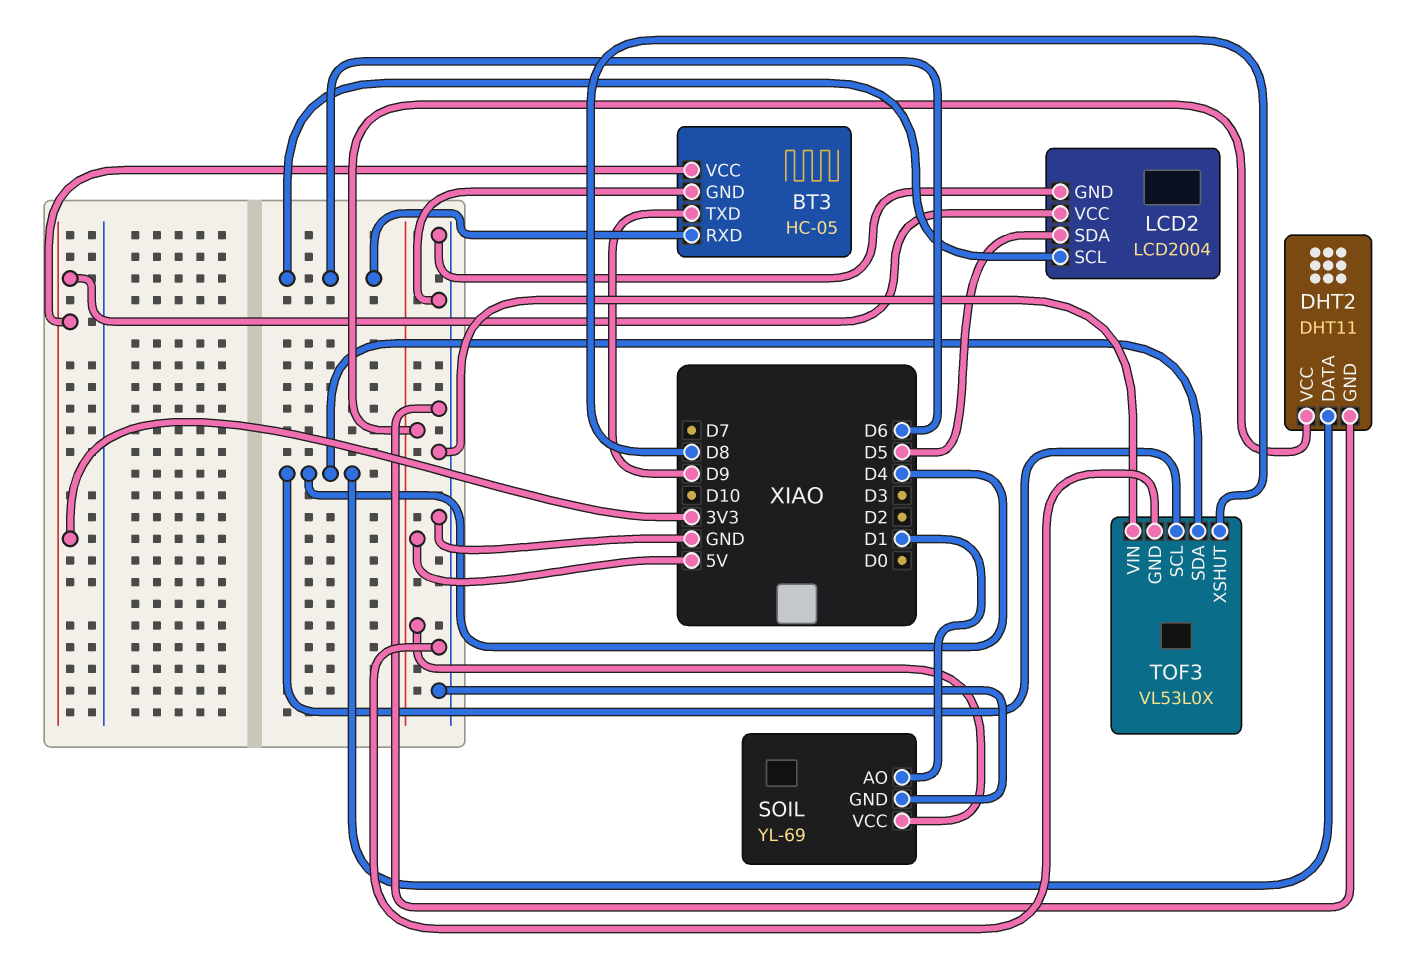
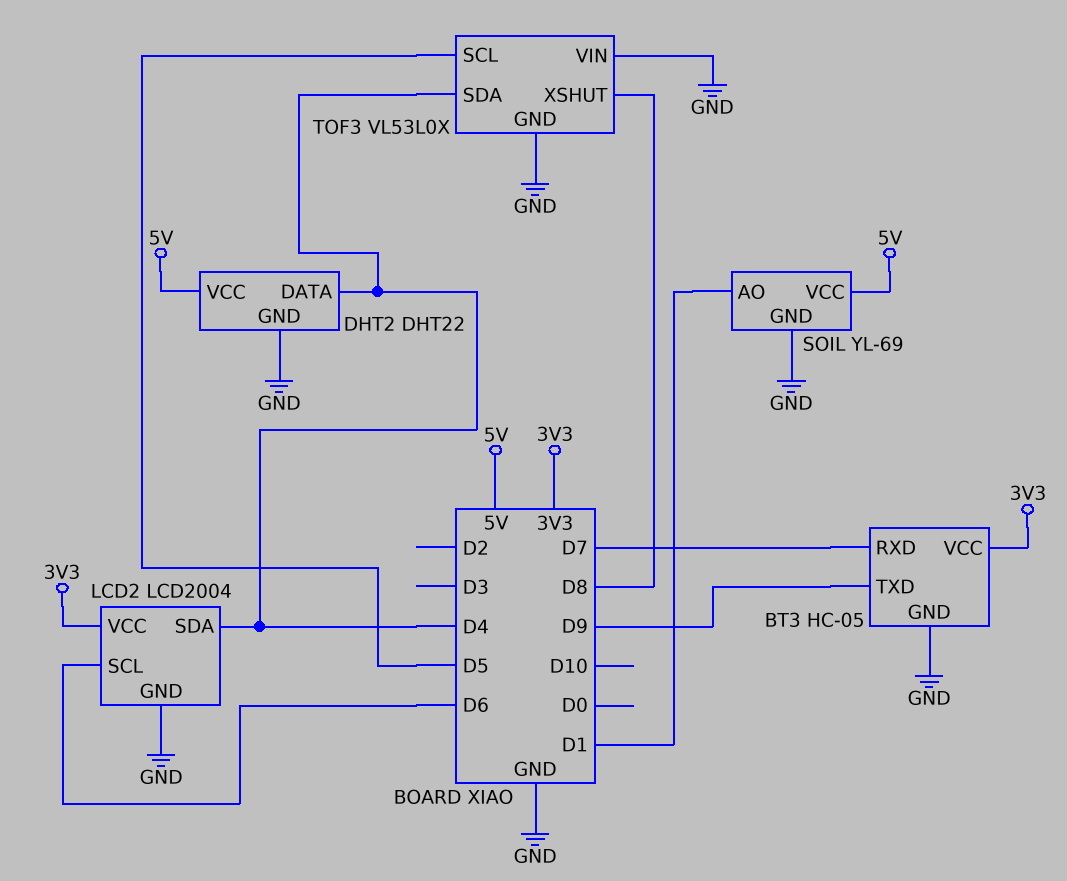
BT3 pin RXD: D6 -> D7
DHT2: DHT11 -> DHT22
LCD2 pin SDA: D5 -> D4
TOF3 pin SCL: D4 -> D5

